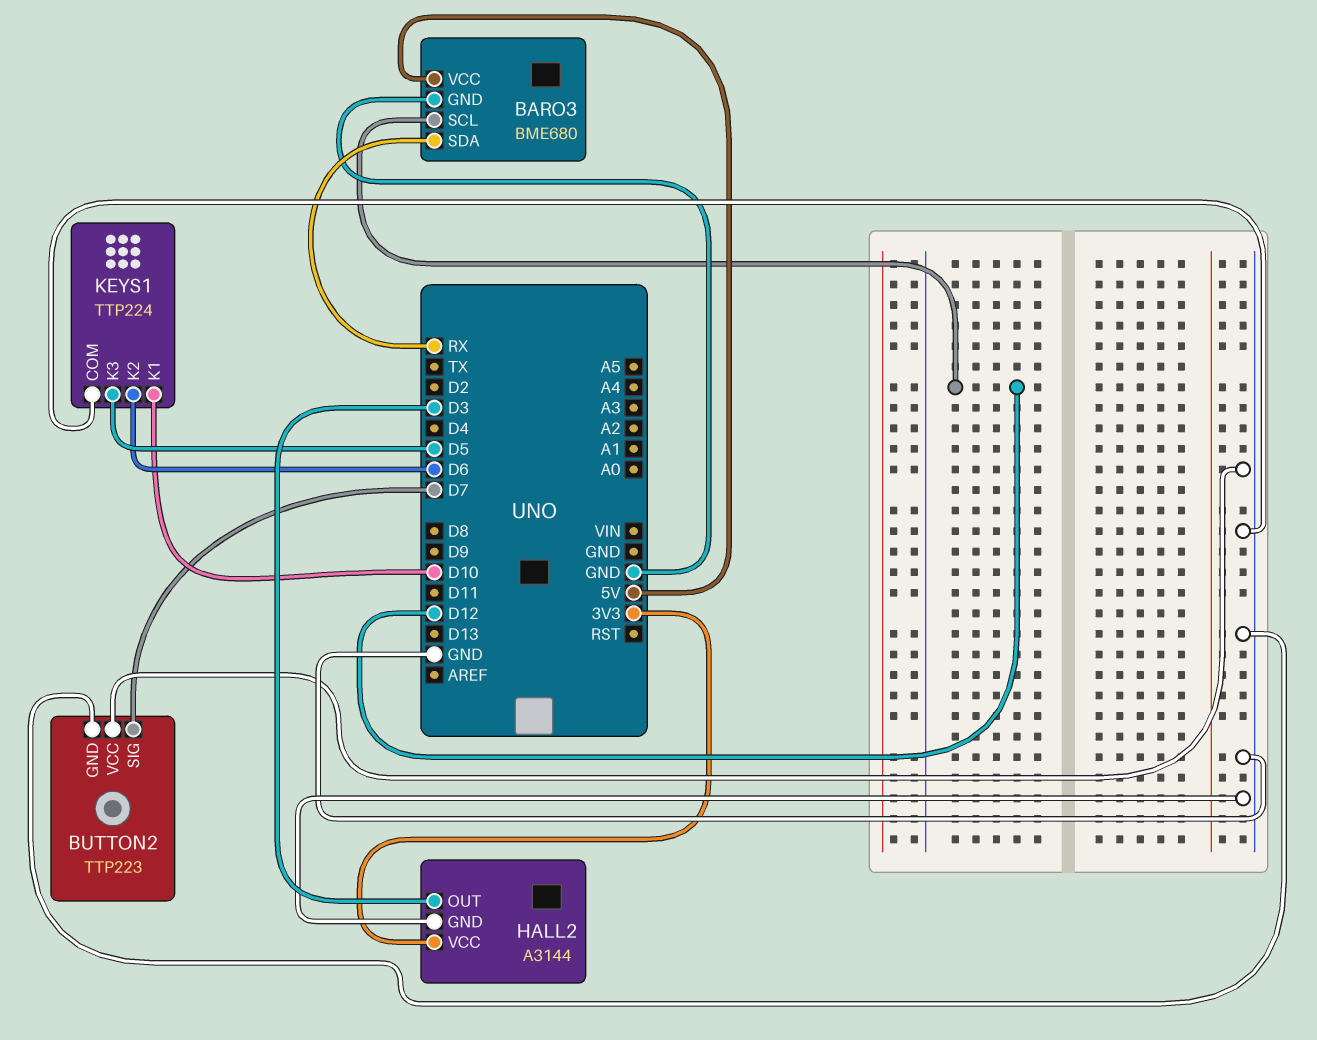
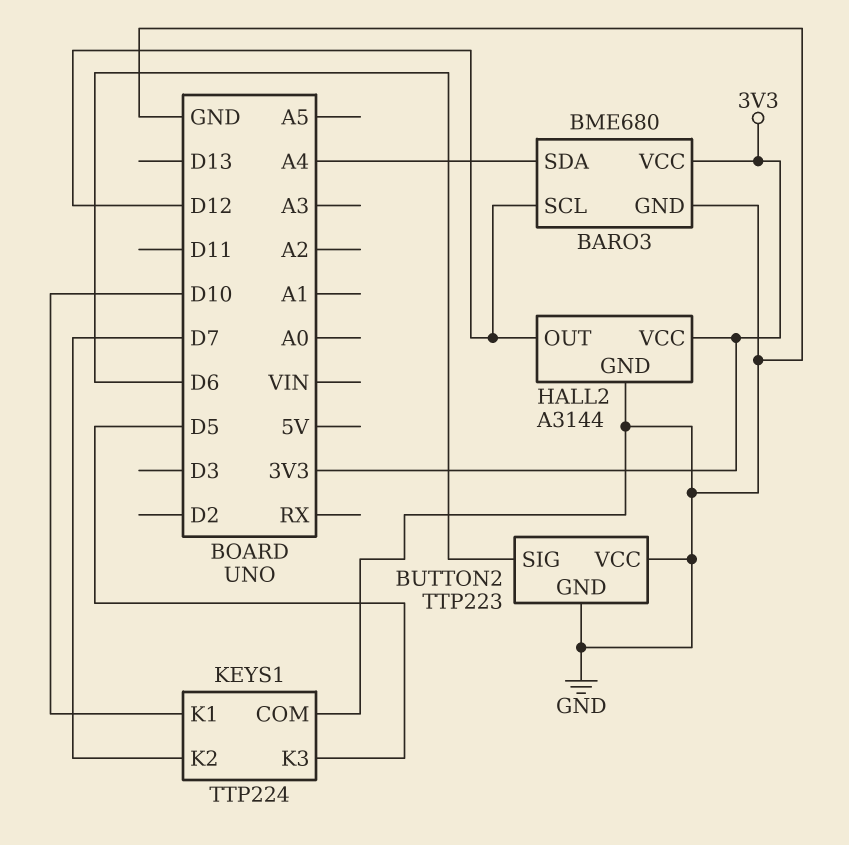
BARO3 pin SDA: RX -> A4
BARO3 pin VCC: 5V -> 3V3
BUTTON2 pin SIG: D7 -> D6
HALL2 pin OUT: D3 -> D12
KEYS1 pin K2: D6 -> D7

